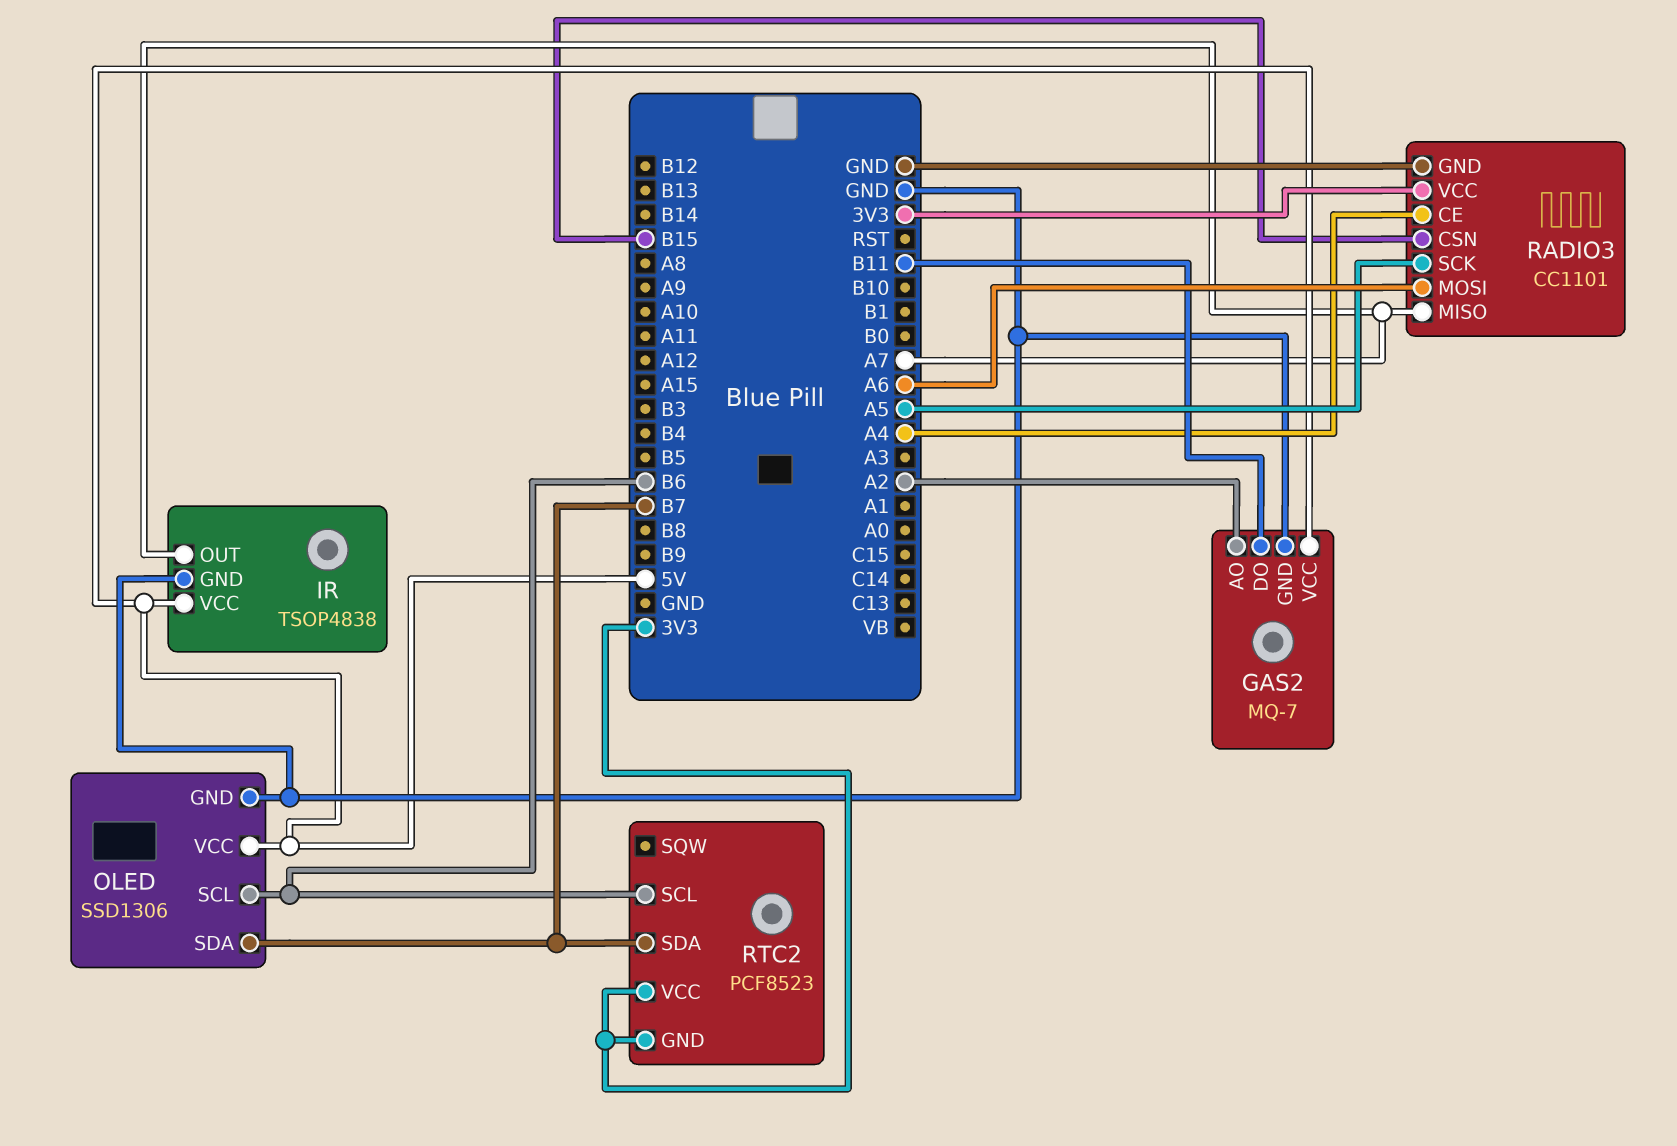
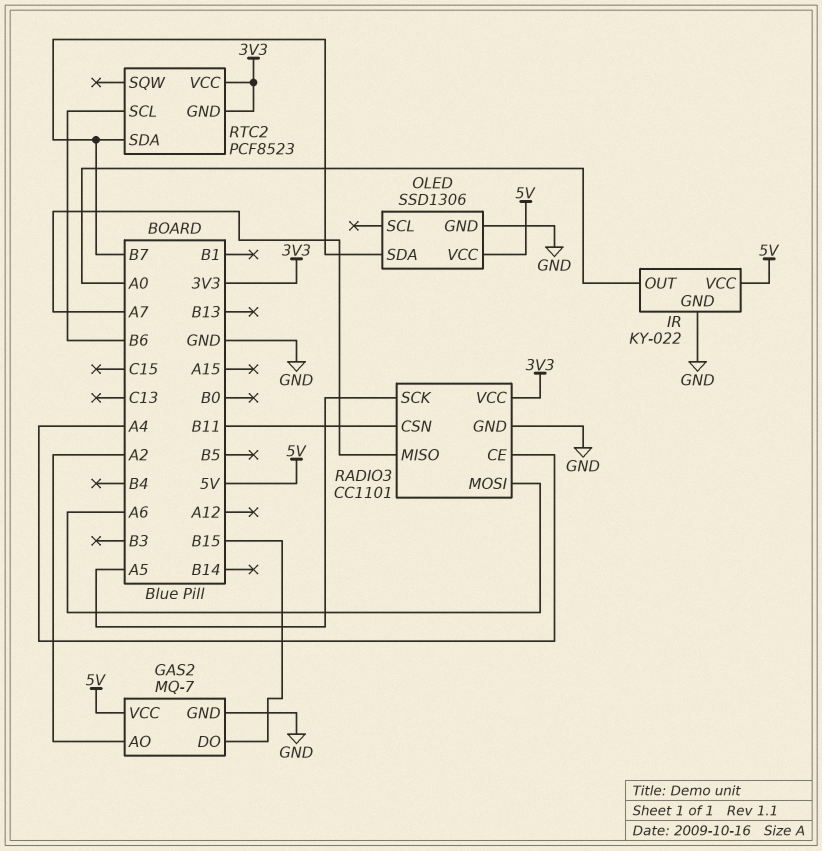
GAS2 pin DO: B11 -> B15
IR: TSOP4838 -> KY-022
IR pin OUT: A7 -> A0
OLED pin SCL: B6 -> none
RADIO3 pin CSN: B15 -> B11

